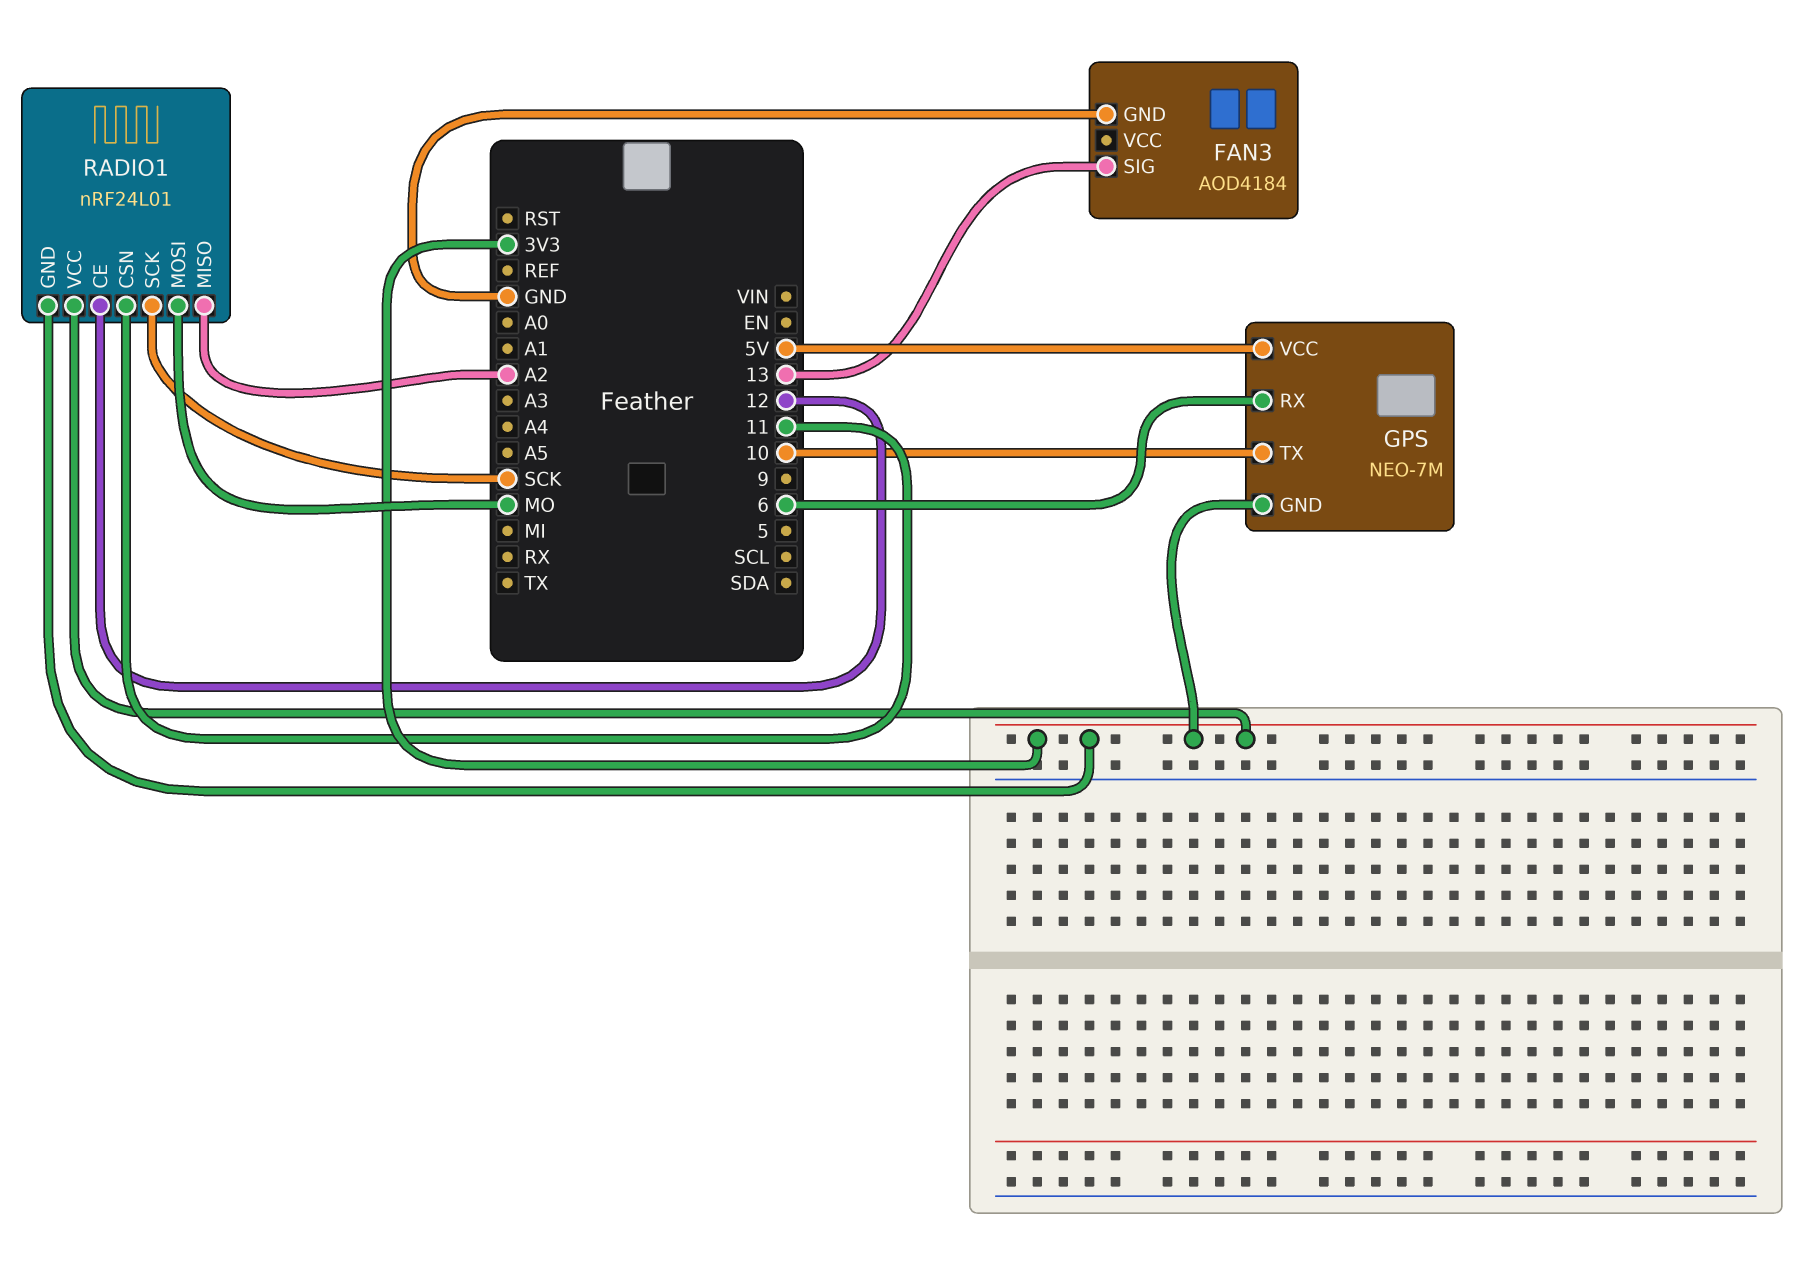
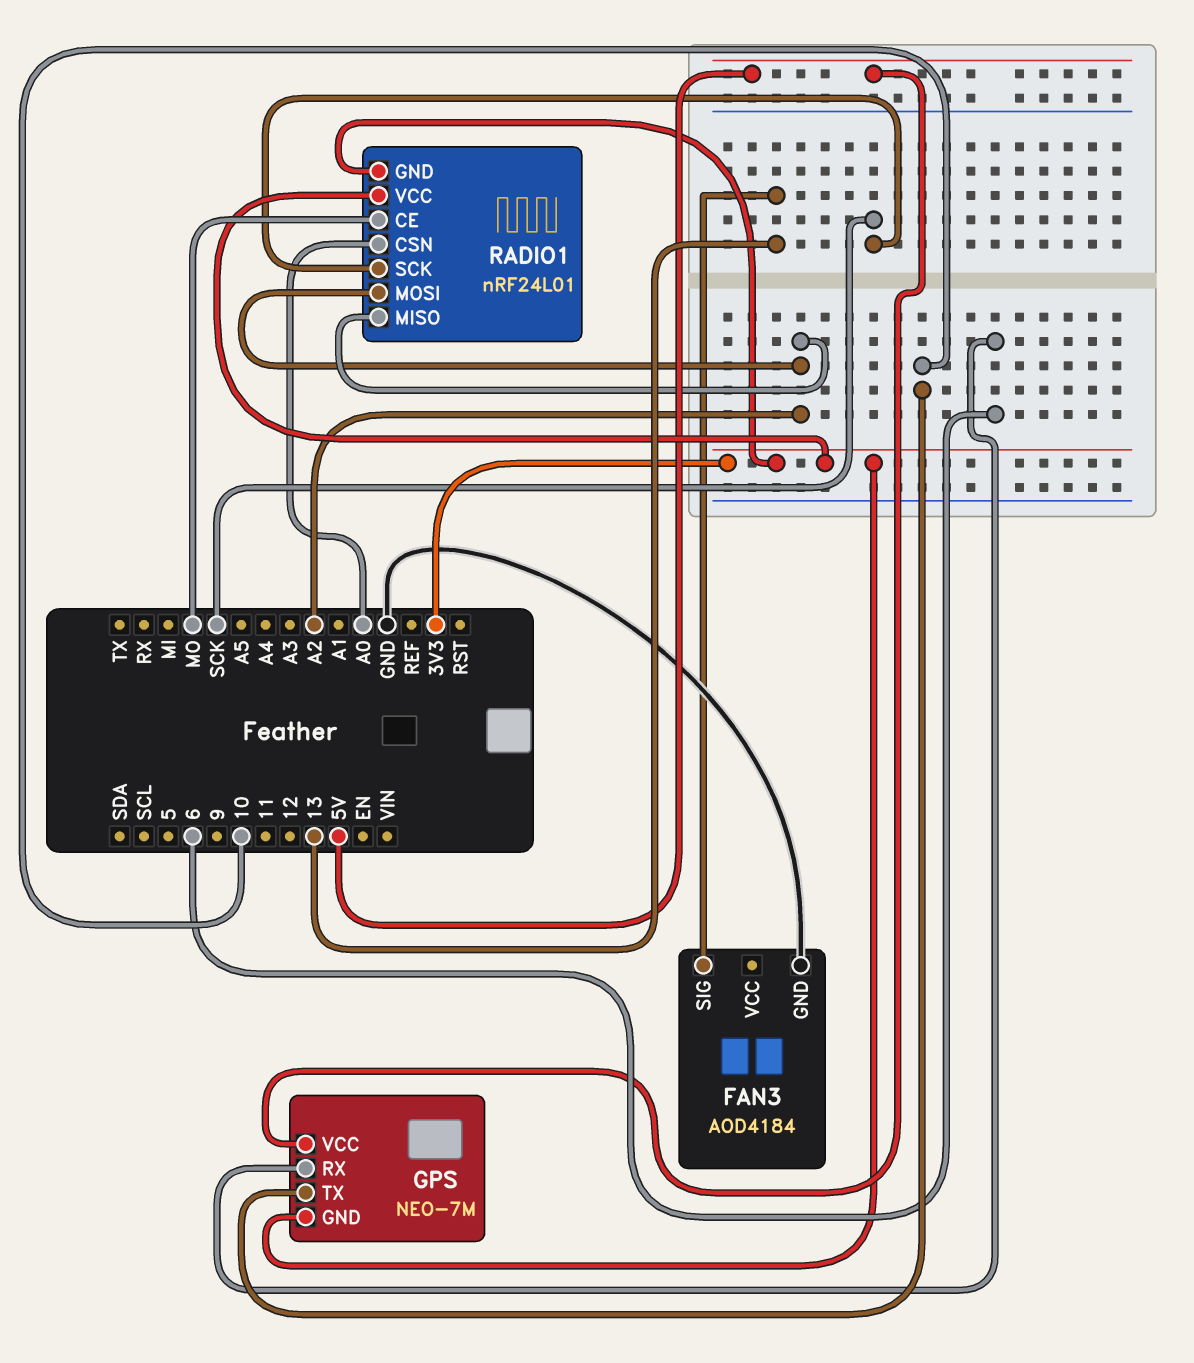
RADIO1 pin CE: 12 -> MO
RADIO1 pin CSN: 11 -> A0
RADIO1 pin MOSI: MO -> A2

